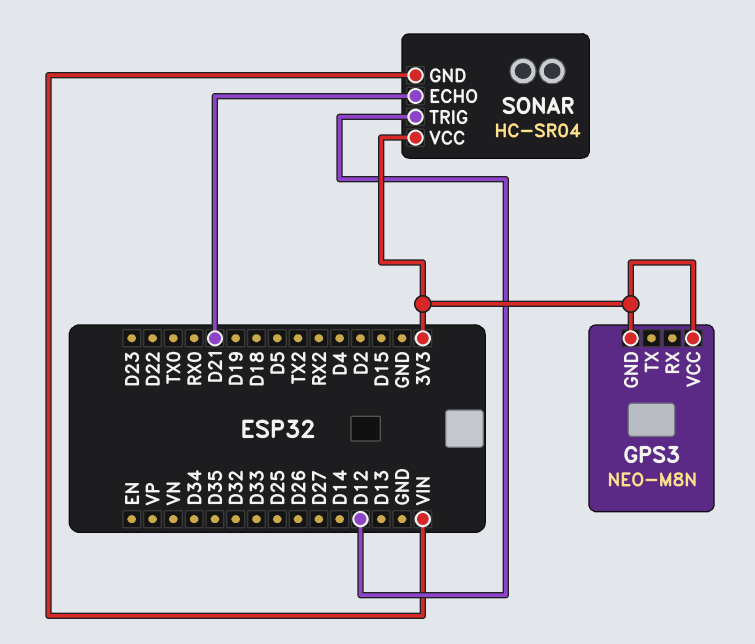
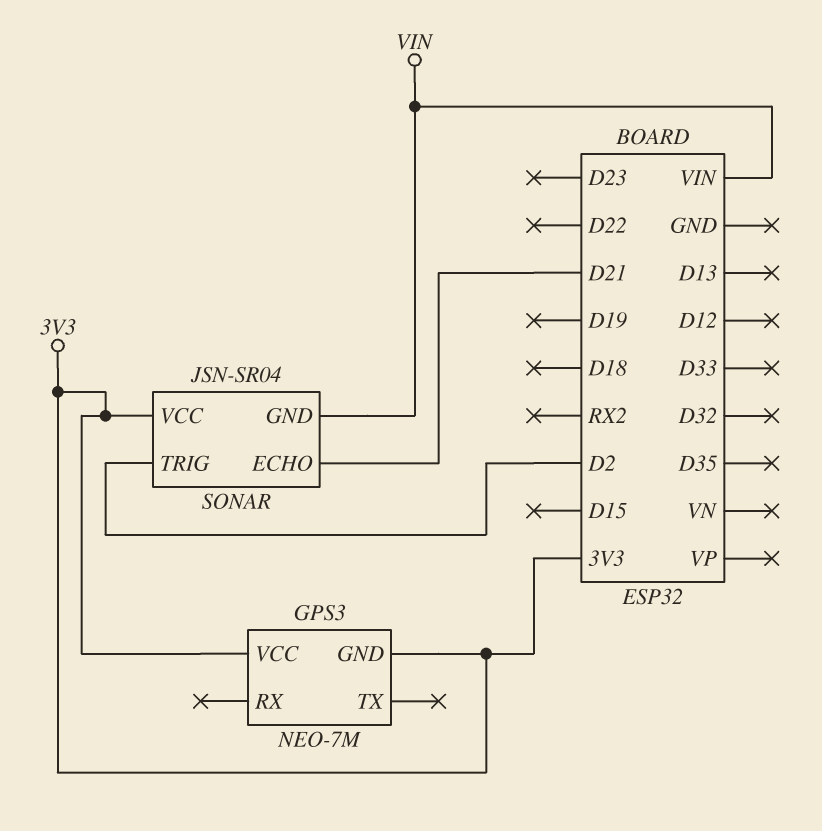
GPS3: NEO-M8N -> NEO-7M
SONAR: HC-SR04 -> JSN-SR04
SONAR pin TRIG: D12 -> D2

